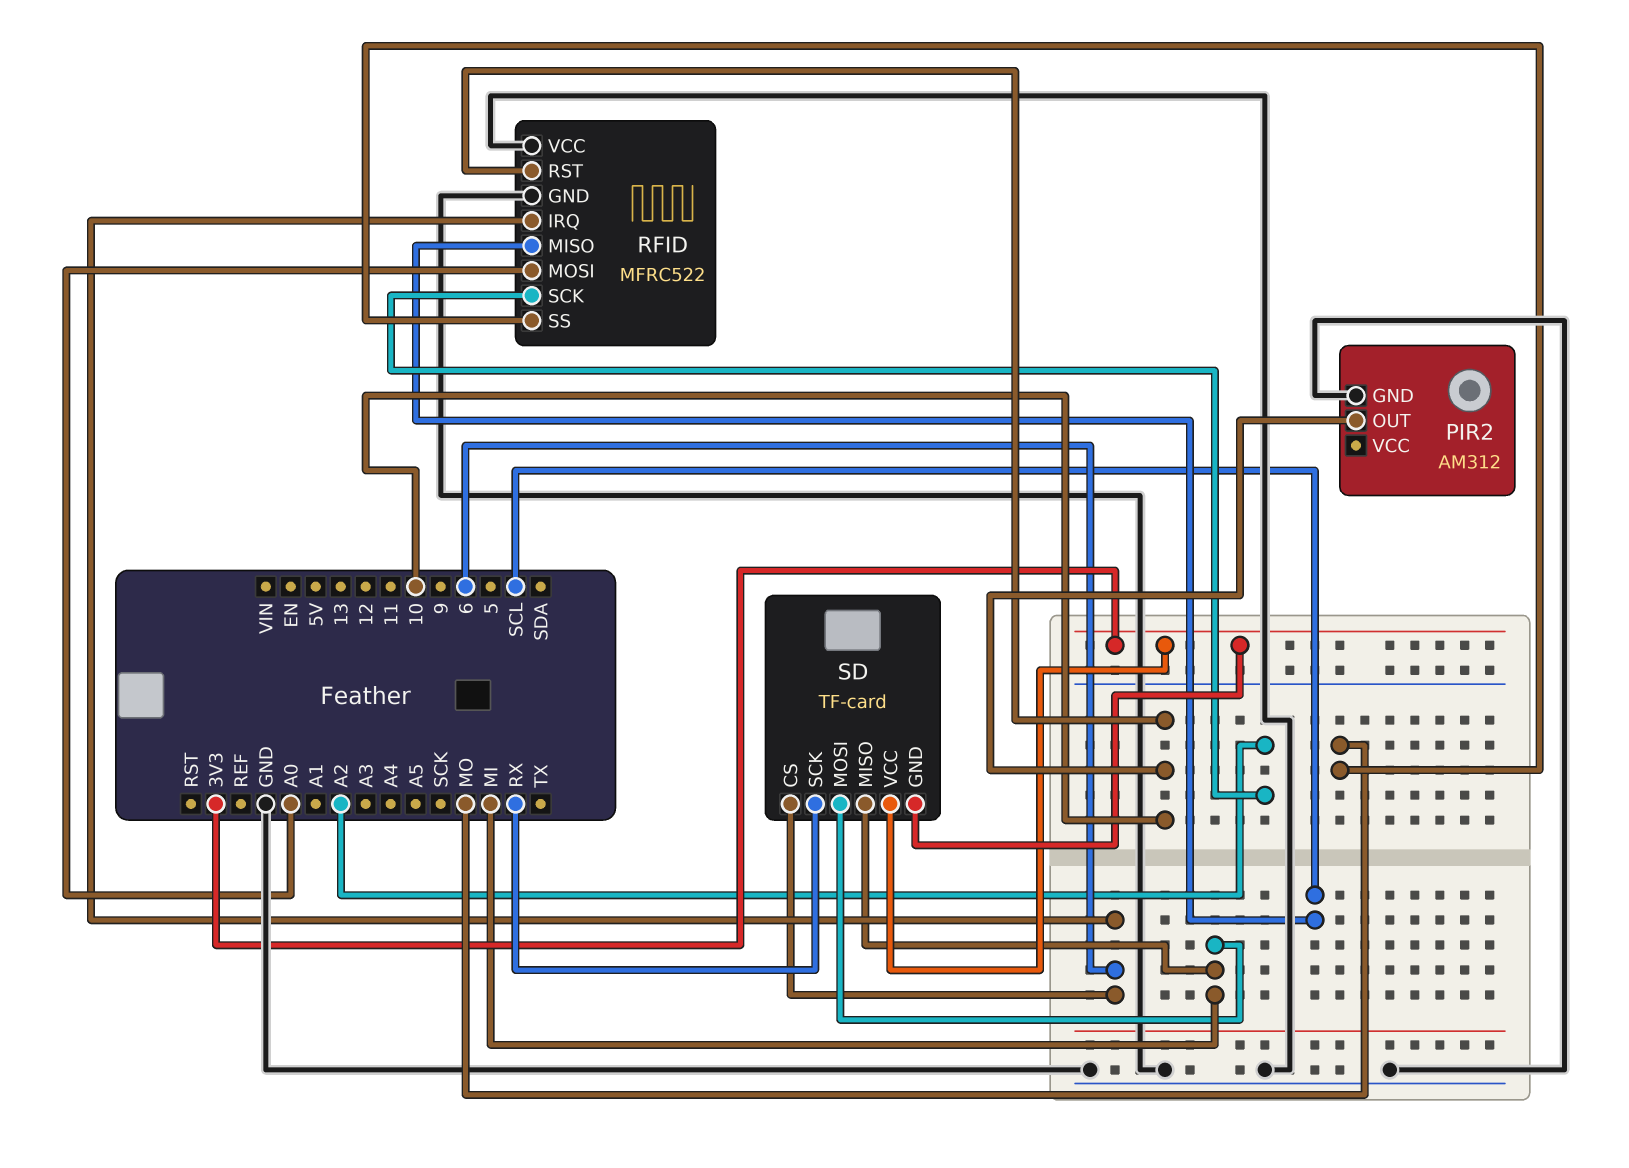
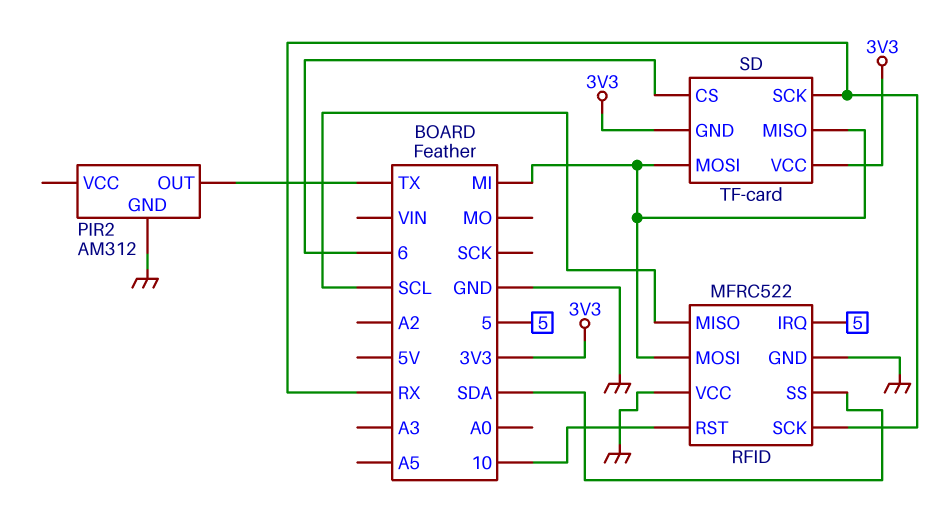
PIR2 pin OUT: 10 -> TX
RFID pin IRQ: 6 -> 5
RFID pin MOSI: A0 -> MI
RFID pin SCK: A2 -> RX
RFID pin SS: MO -> SDA

